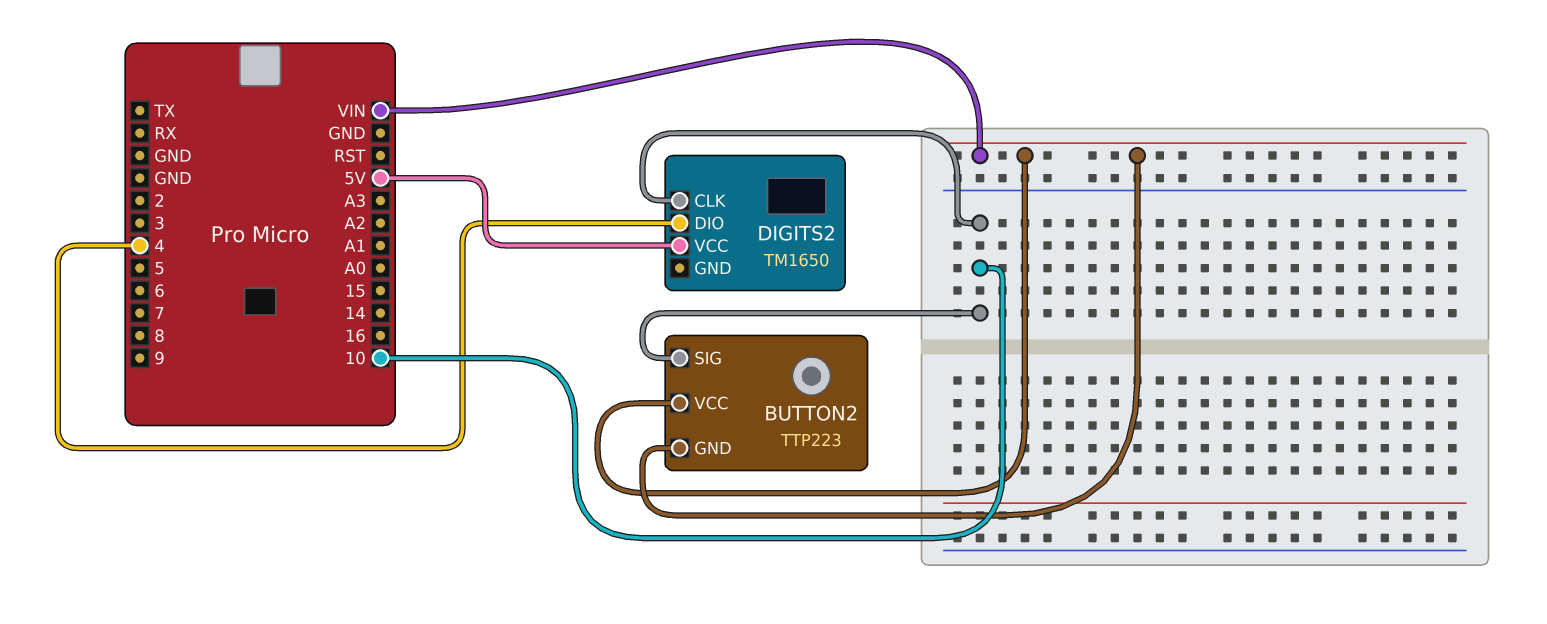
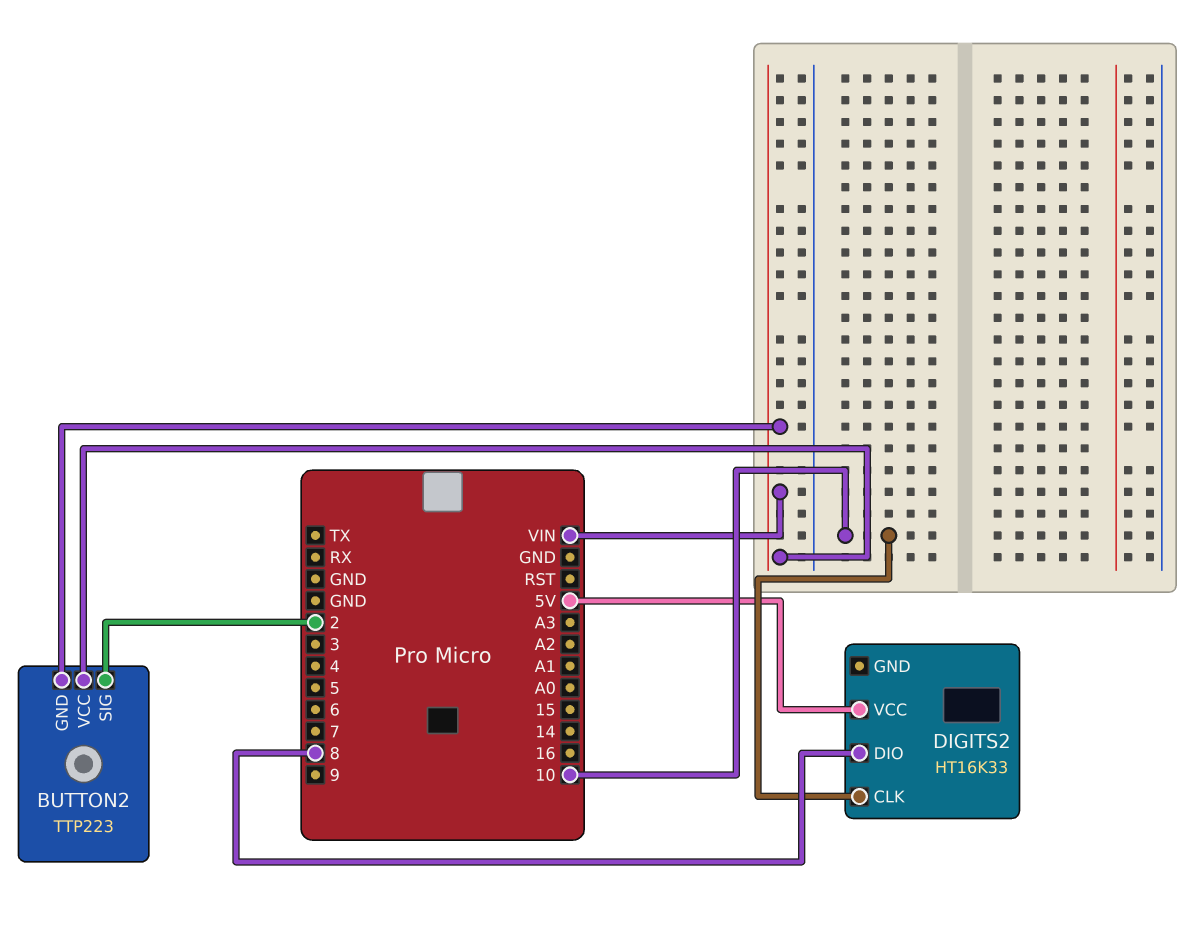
BUTTON2 pin SIG: 10 -> 2
DIGITS2: TM1650 -> HT16K33
DIGITS2 pin DIO: 4 -> 8

